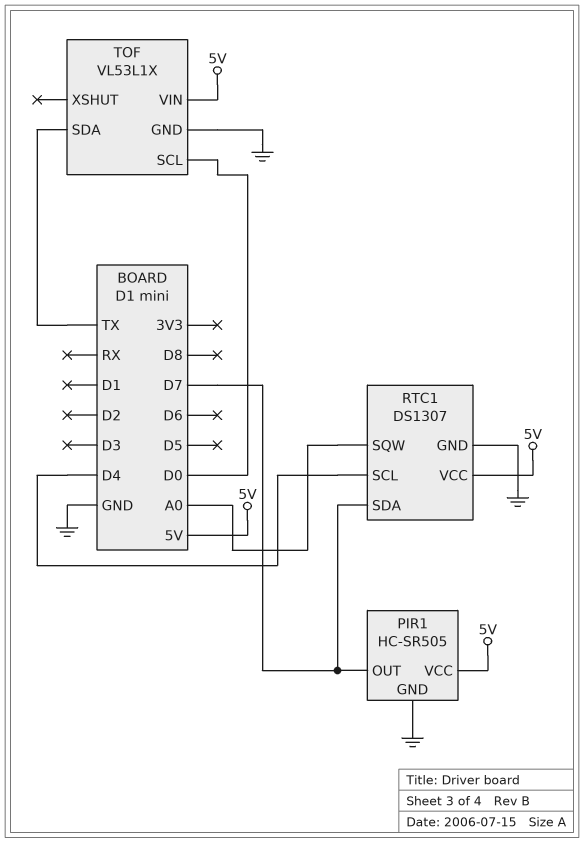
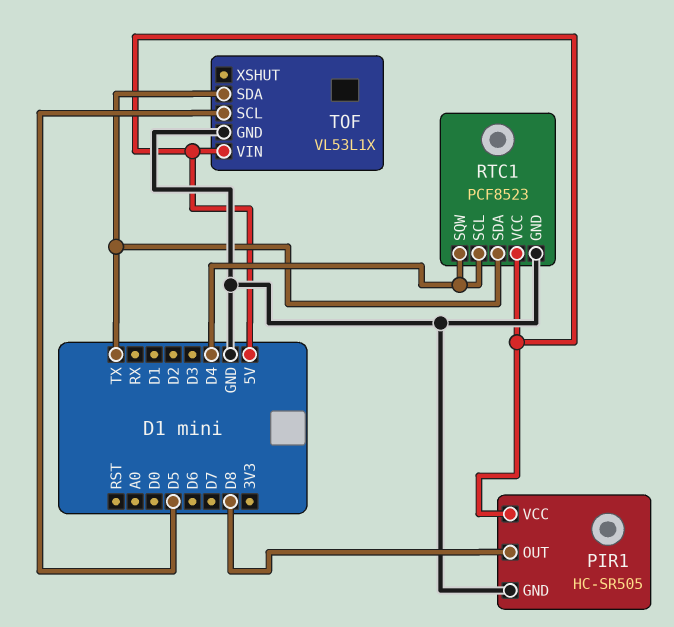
PIR1 pin OUT: D7 -> D8
RTC1: DS1307 -> PCF8523
RTC1 pin SDA: D7 -> TX
RTC1 pin SQW: A0 -> D4
TOF pin SCL: D0 -> D5

